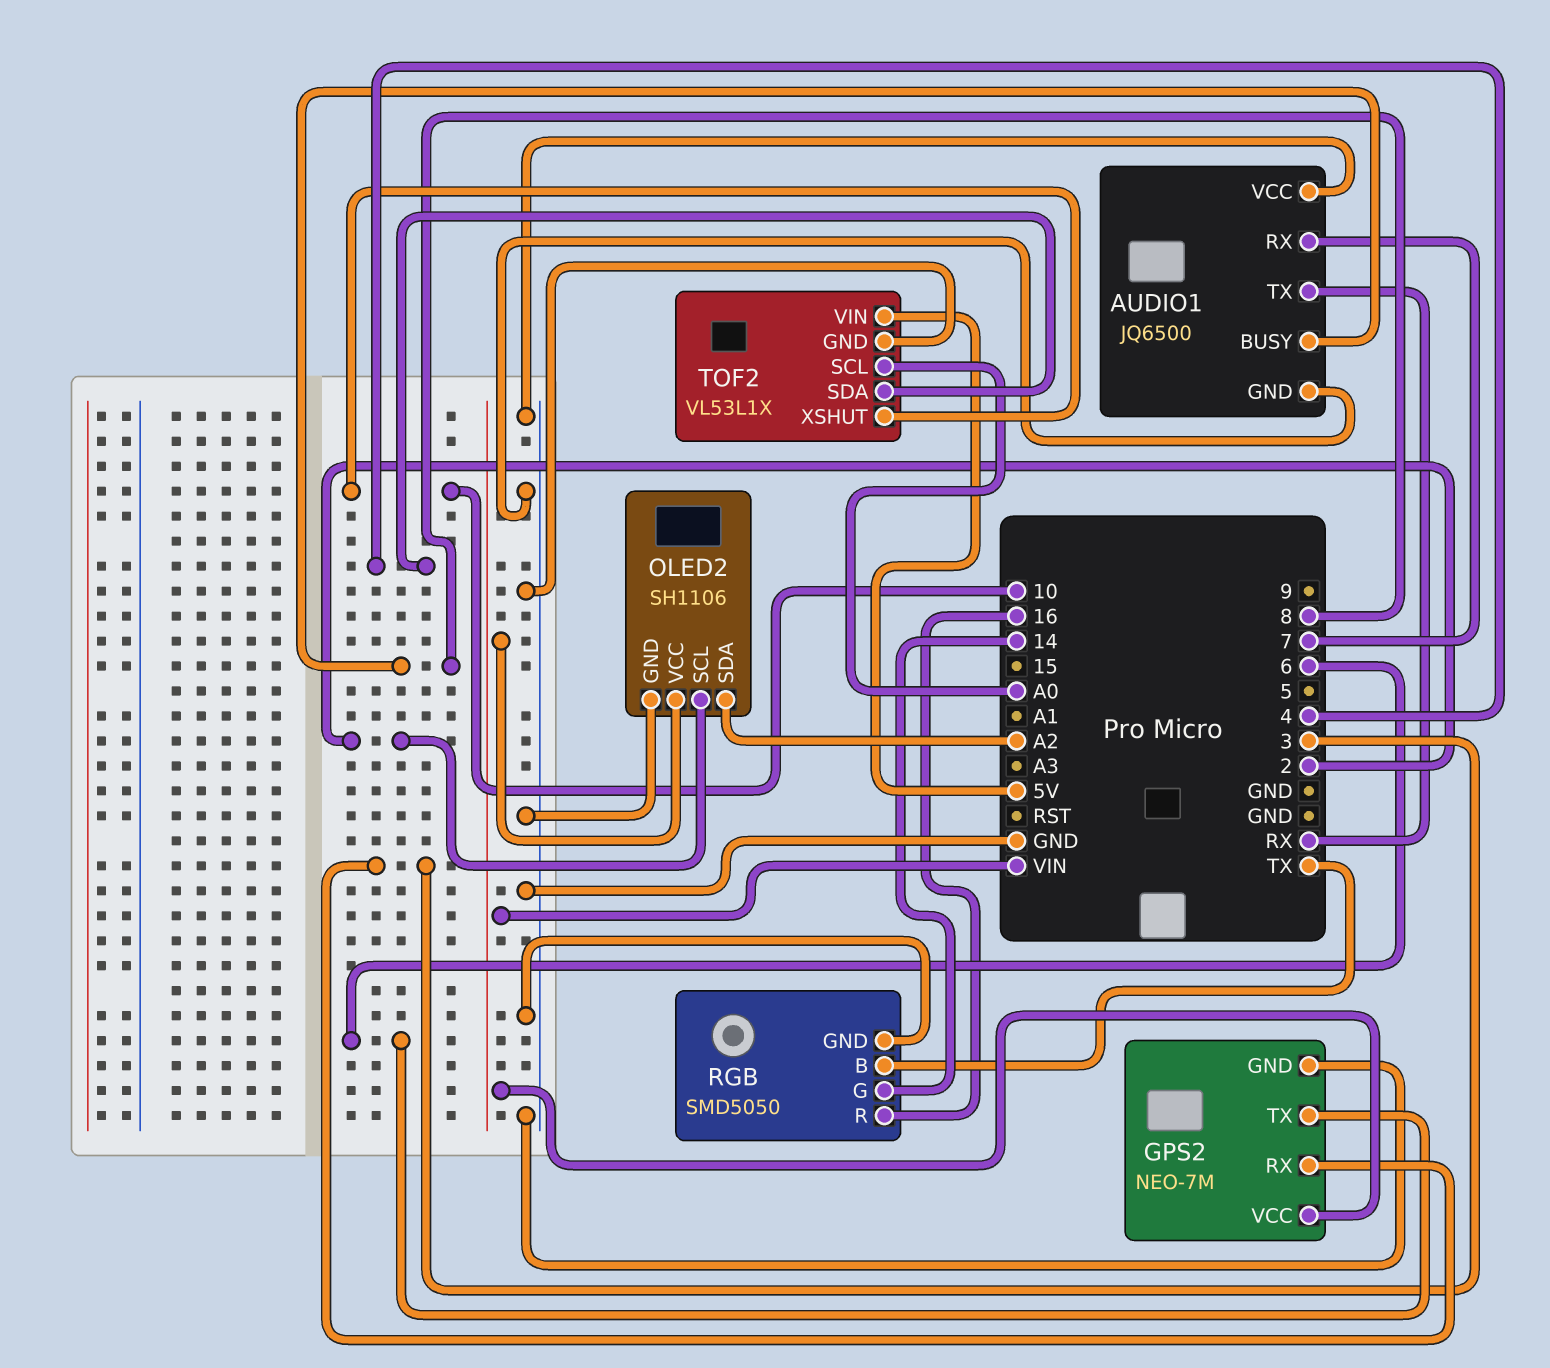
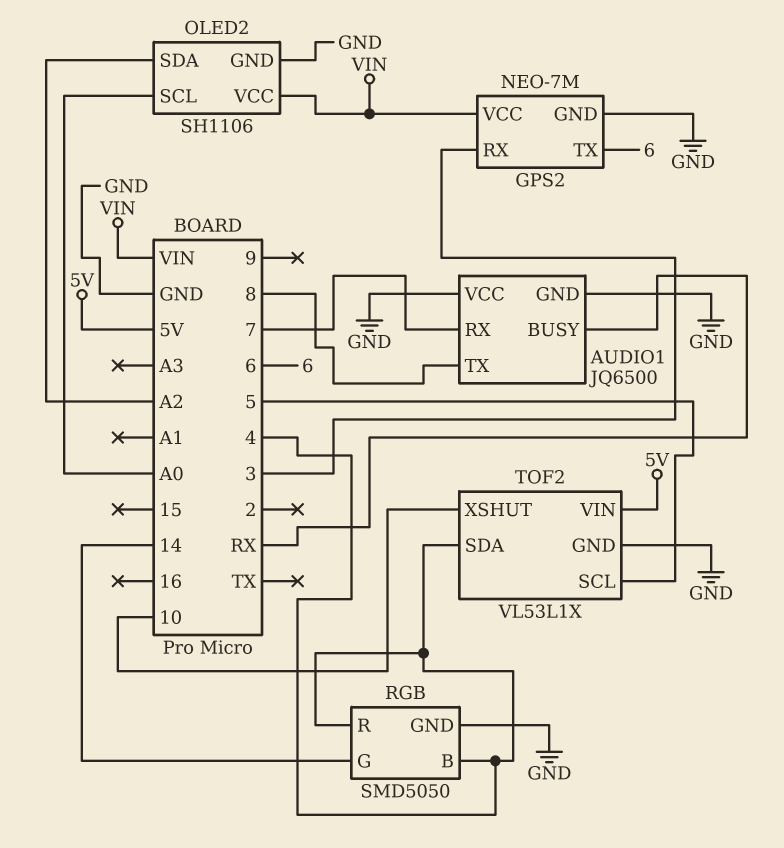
AUDIO1 pin BUSY: 8 -> RX
AUDIO1 pin TX: RX -> 8
OLED2 pin SCL: 2 -> A0
RGB pin B: TX -> 4
RGB pin R: 16 -> 4
TOF2 pin SCL: A0 -> 5

